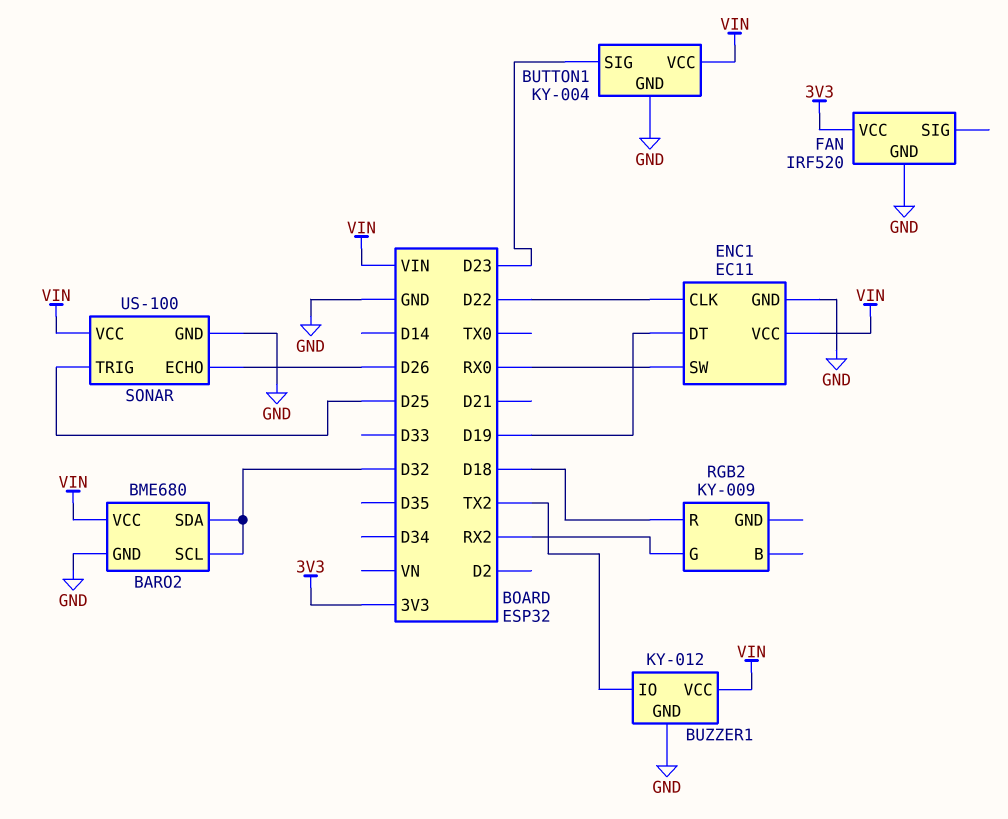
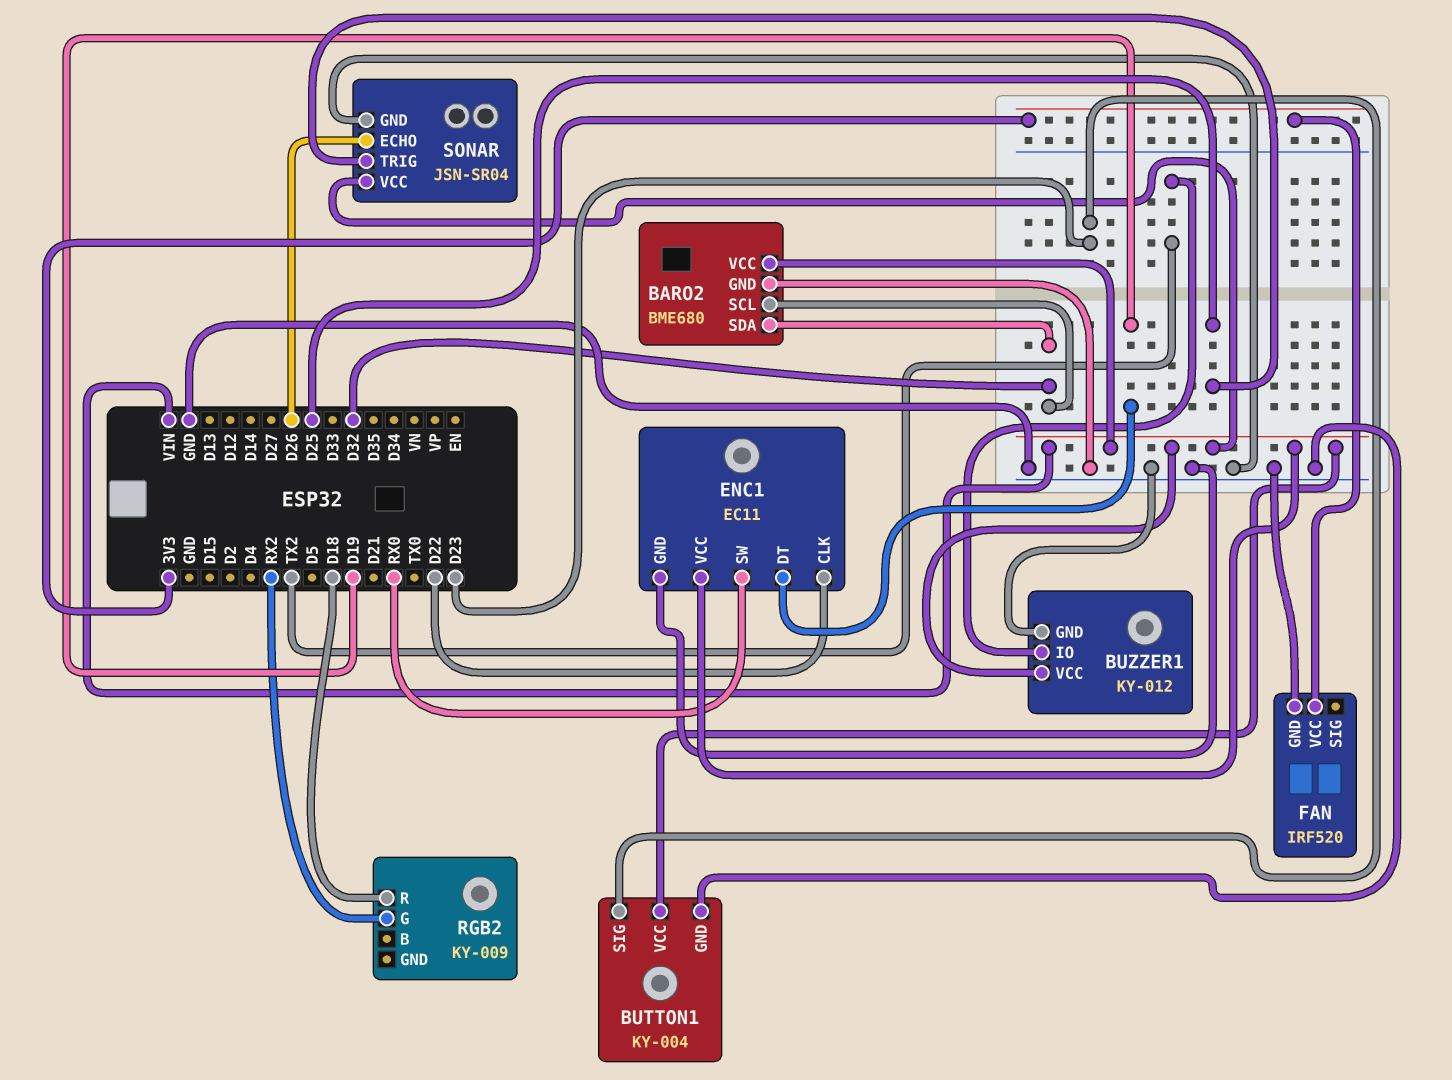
SONAR: US-100 -> JSN-SR04

